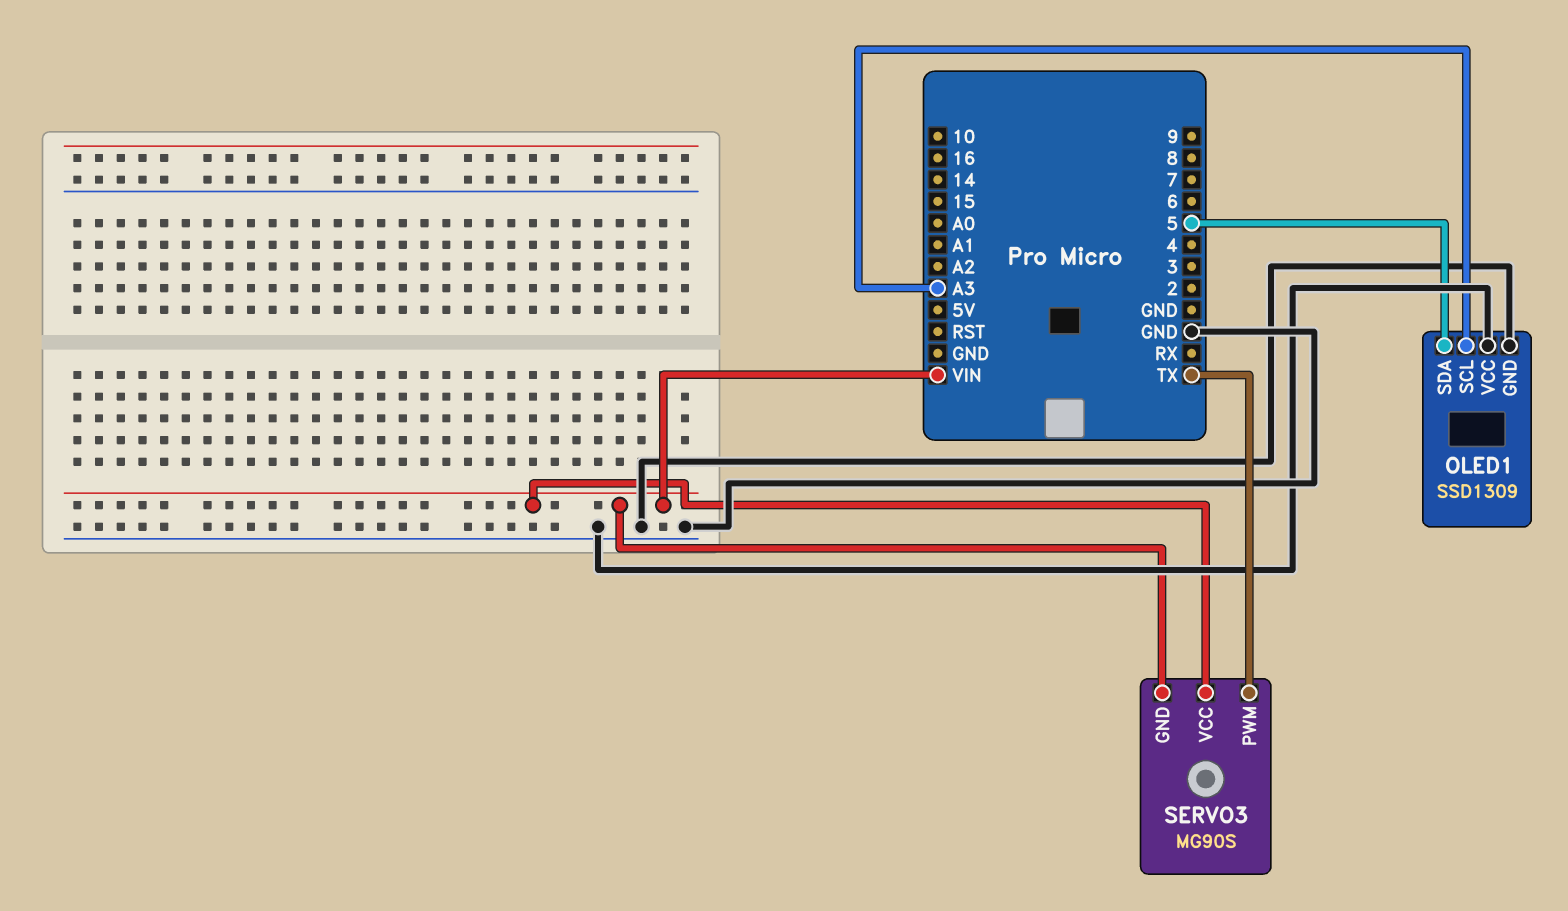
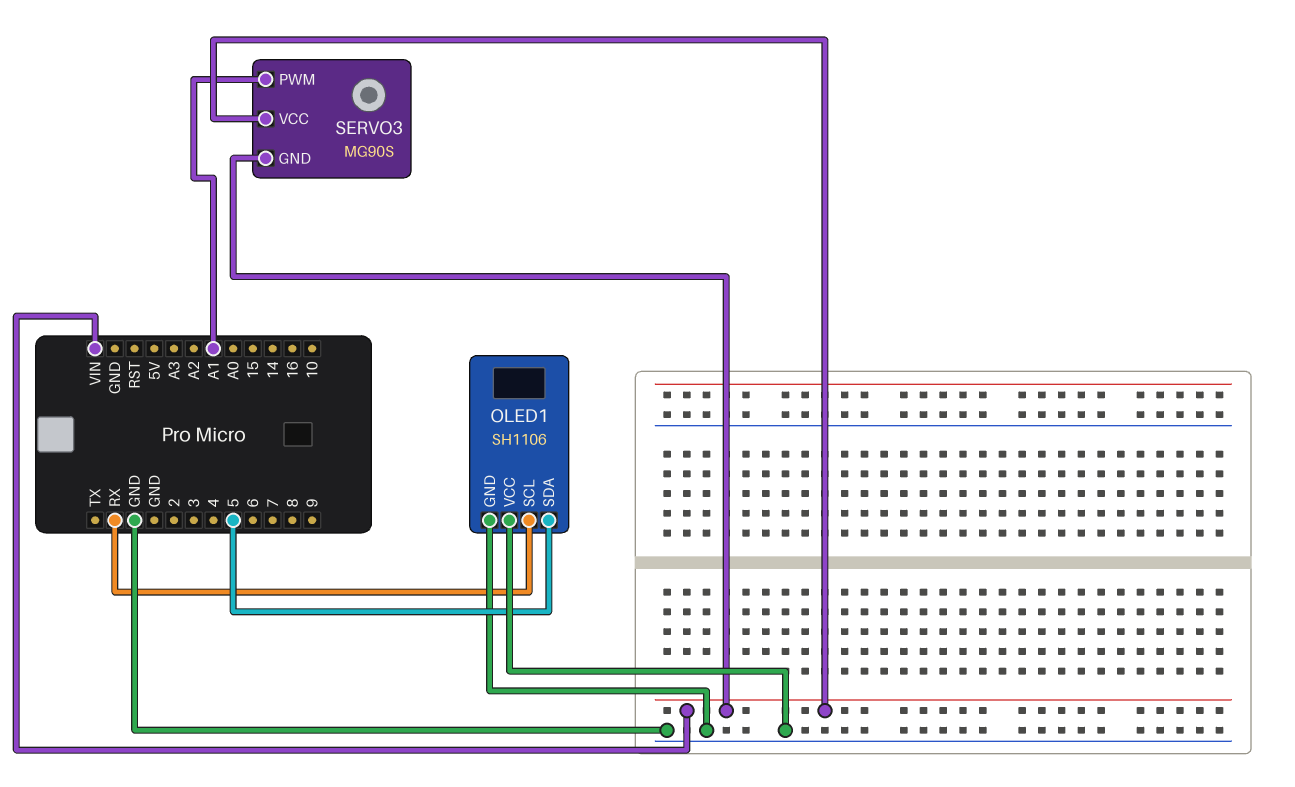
OLED1: SSD1309 -> SH1106
OLED1 pin SCL: A3 -> RX
SERVO3 pin PWM: TX -> A1

